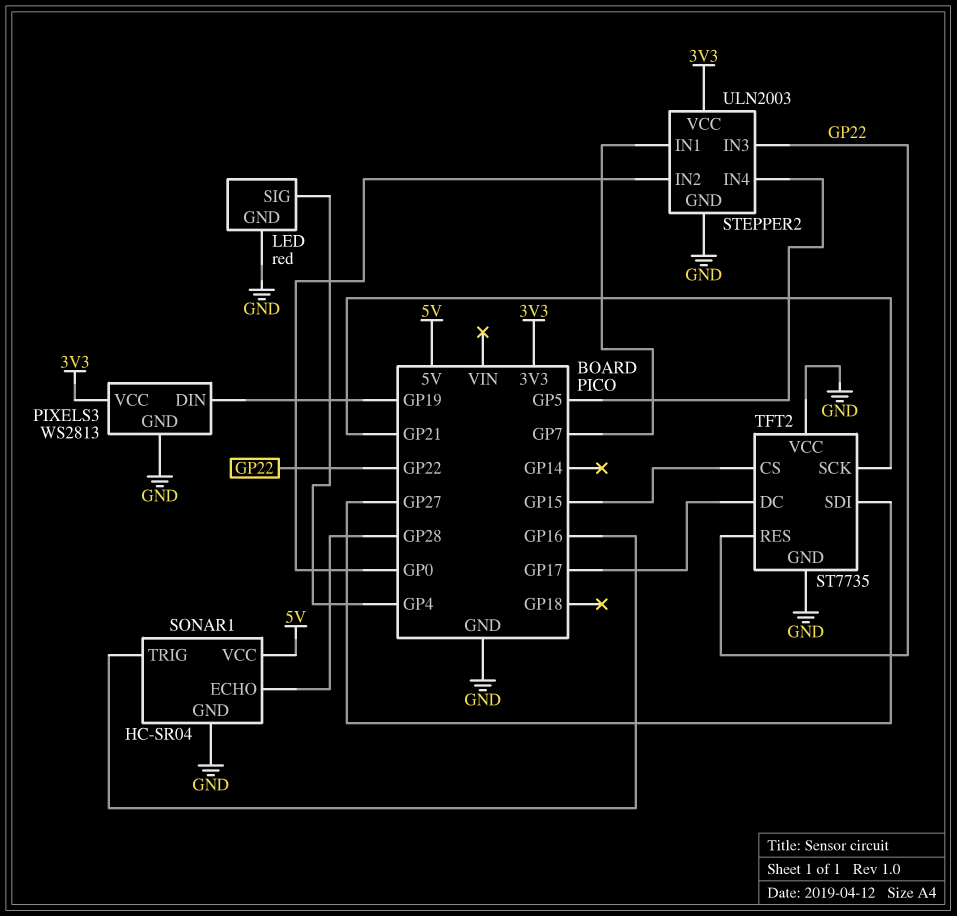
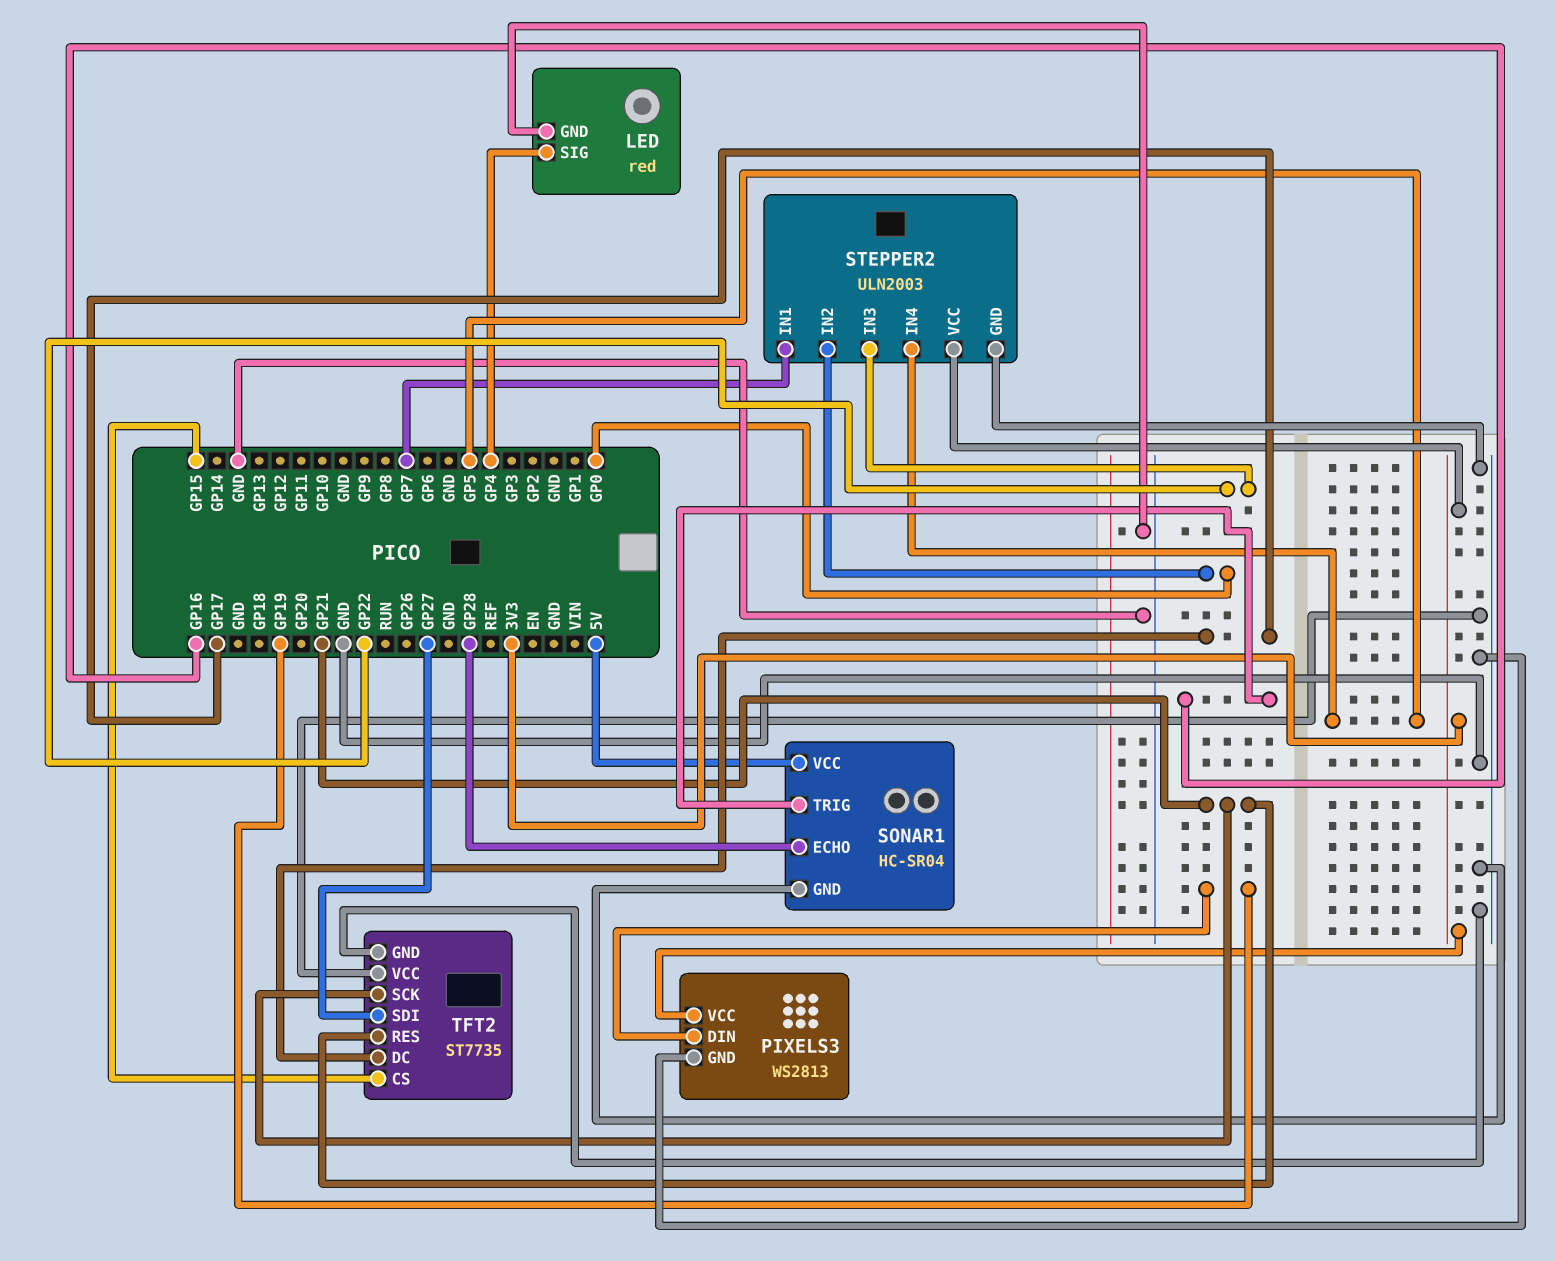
TFT2 pin RES: GP22 -> GP21

